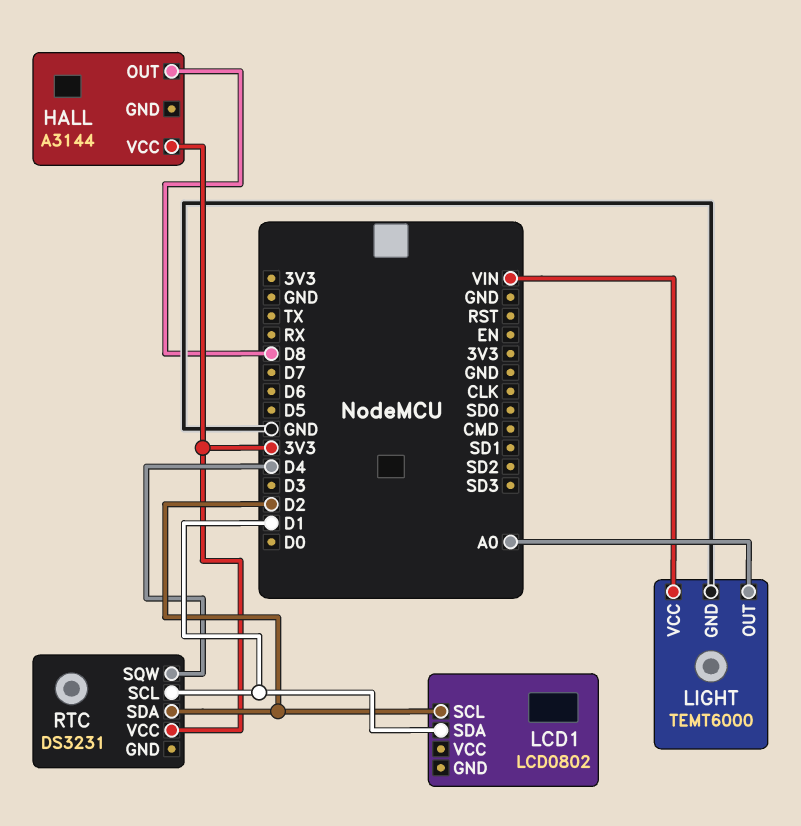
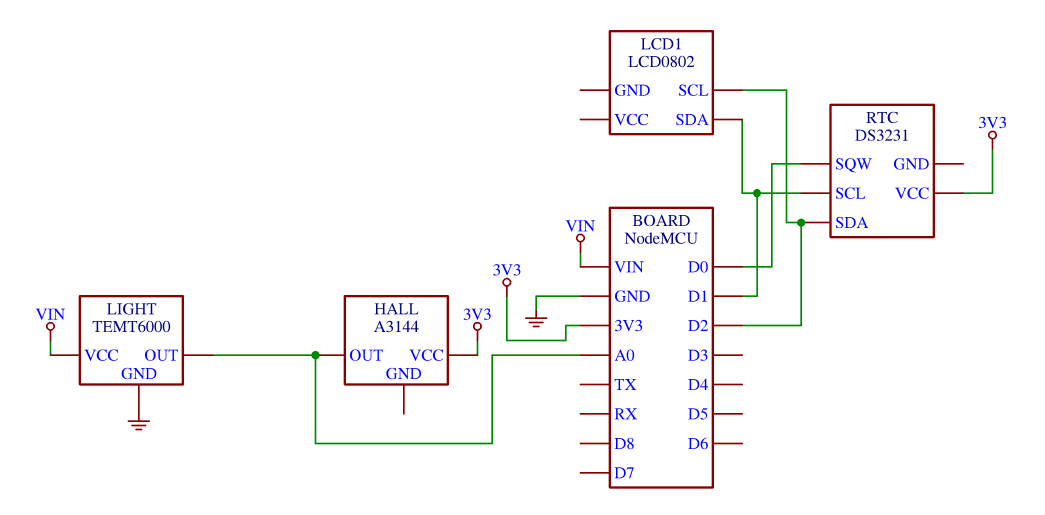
HALL pin OUT: D8 -> A0
RTC pin SQW: D4 -> D0

